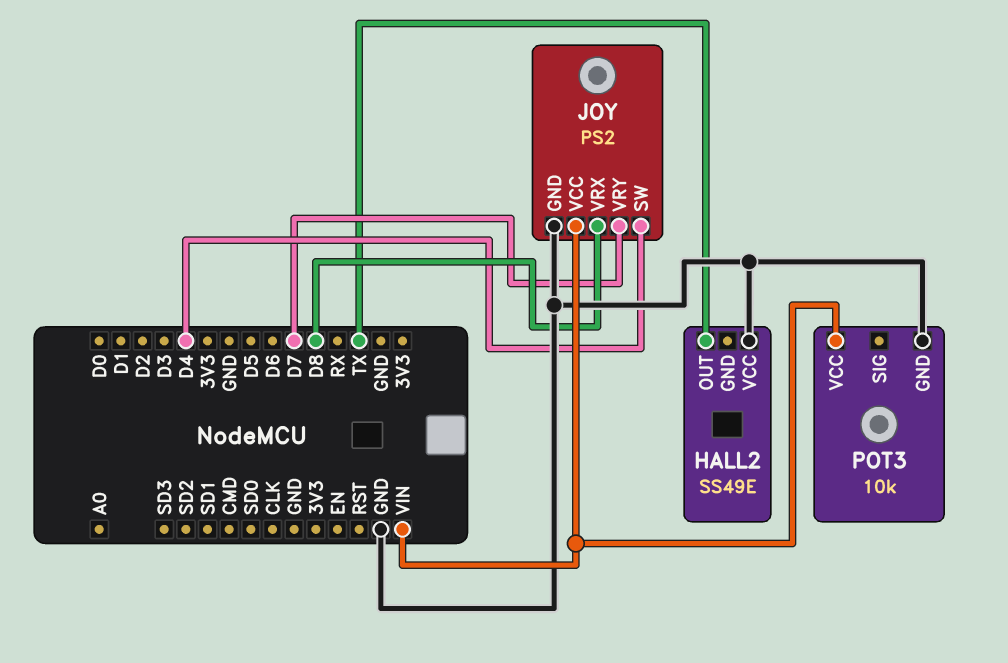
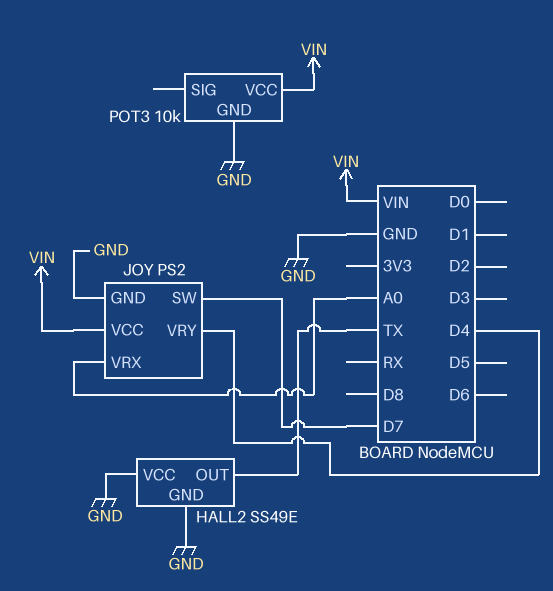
HALL2 pin GND: none -> GND
JOY pin SW: D4 -> D7
JOY pin VRX: D8 -> A0
JOY pin VRY: D7 -> D4

